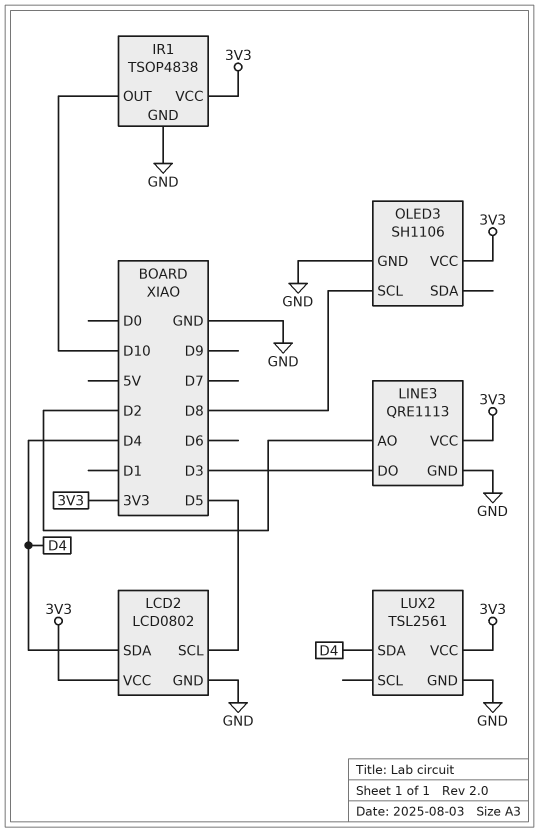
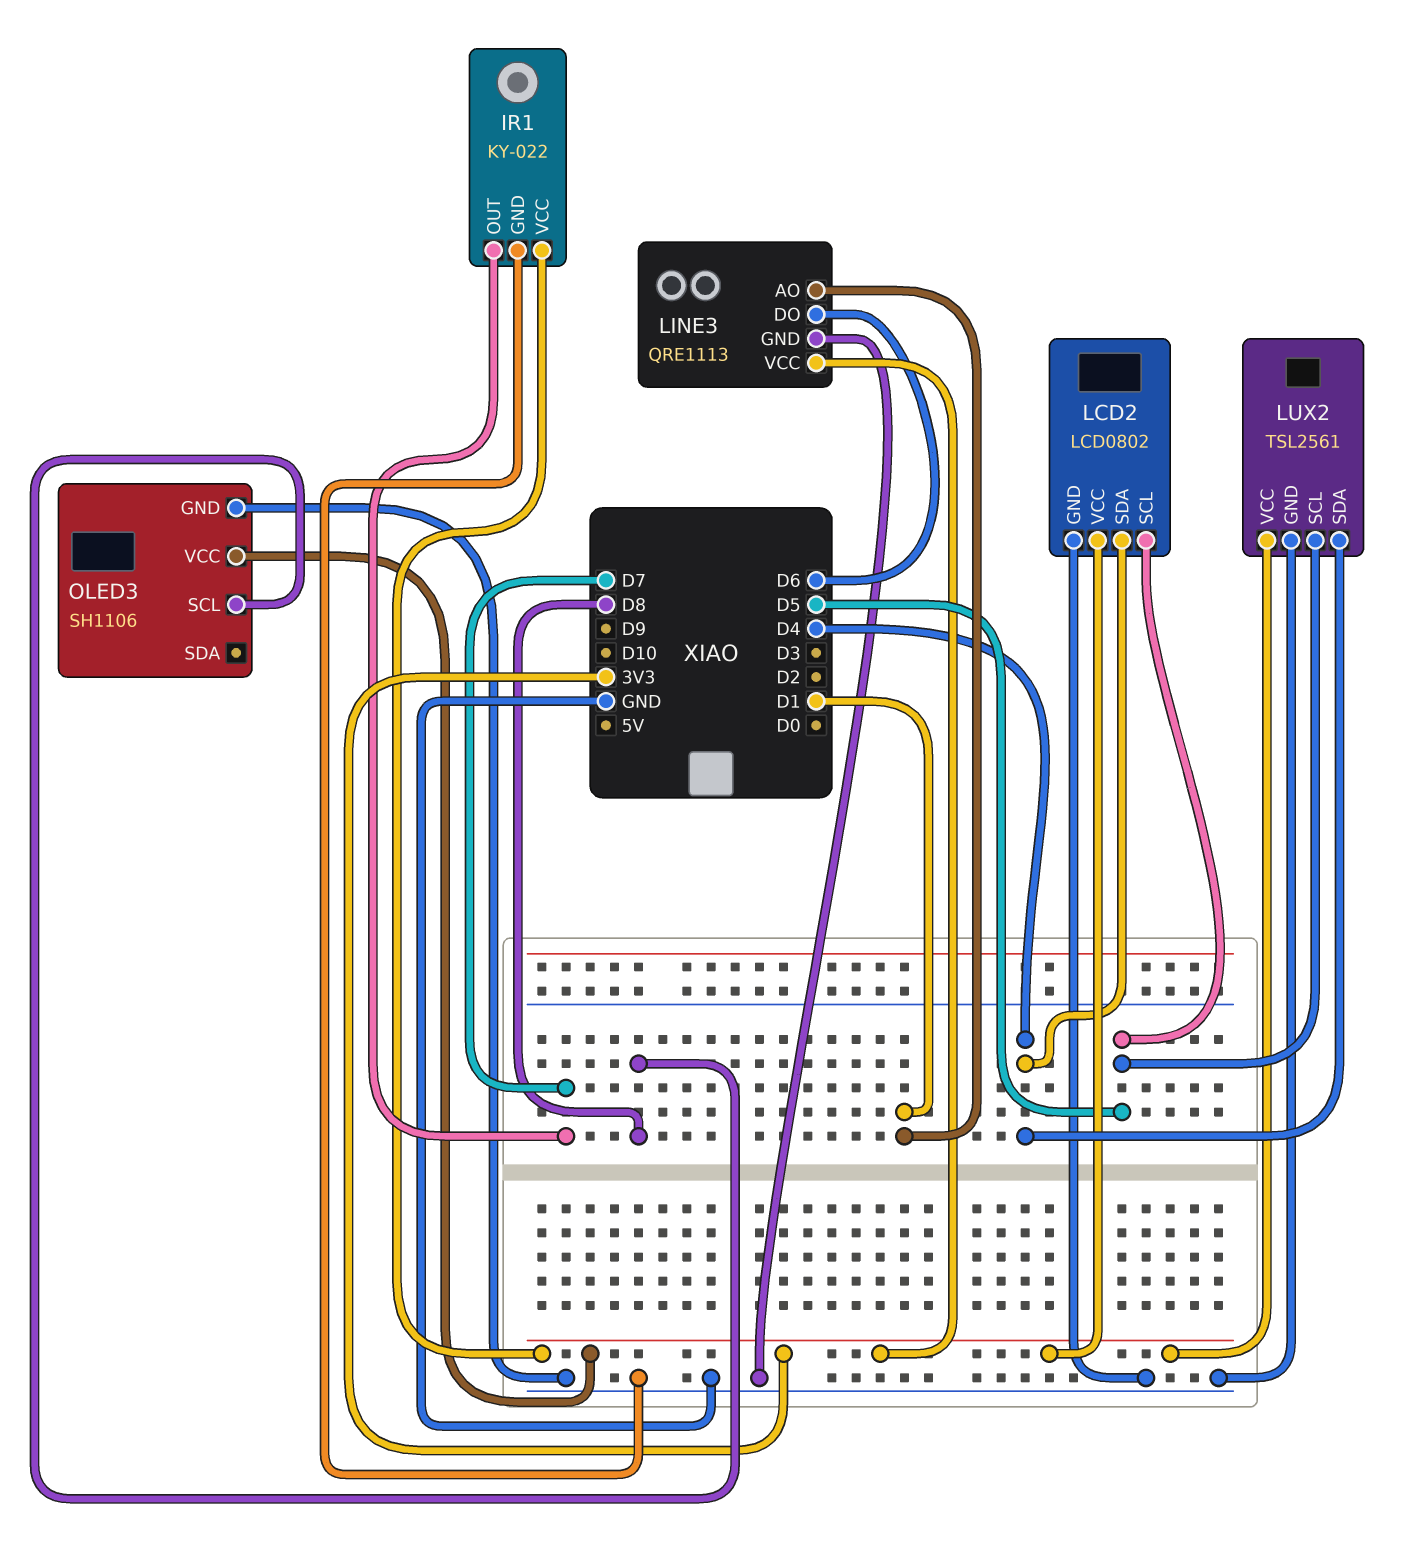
IR1: TSOP4838 -> KY-022
IR1 pin OUT: D10 -> D7
LINE3 pin AO: D2 -> D1
LINE3 pin DO: D3 -> D6
LUX2 pin SCL: none -> D5

